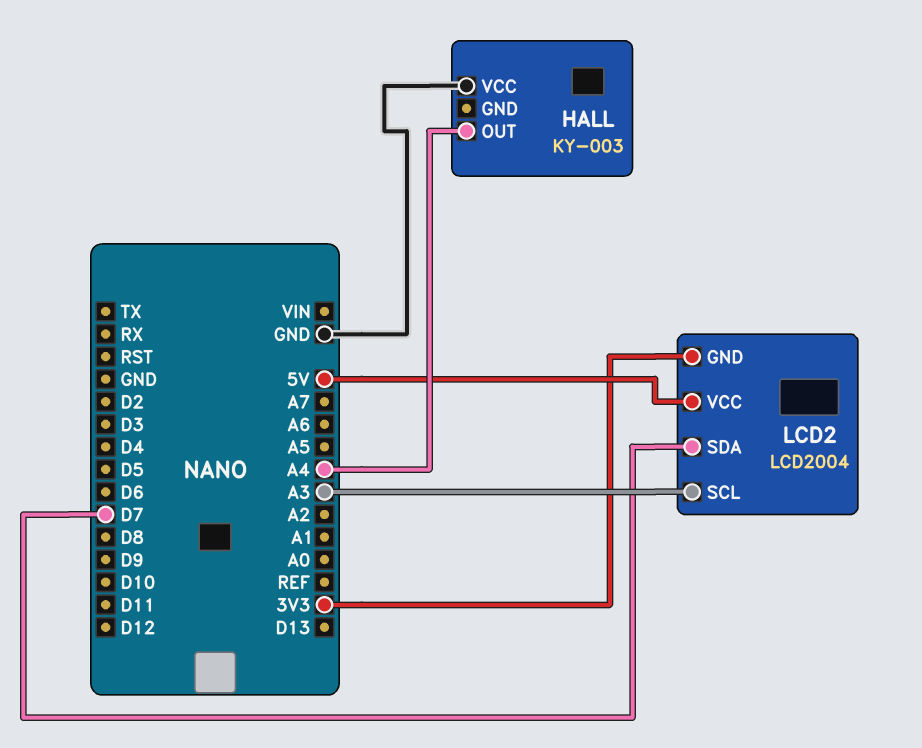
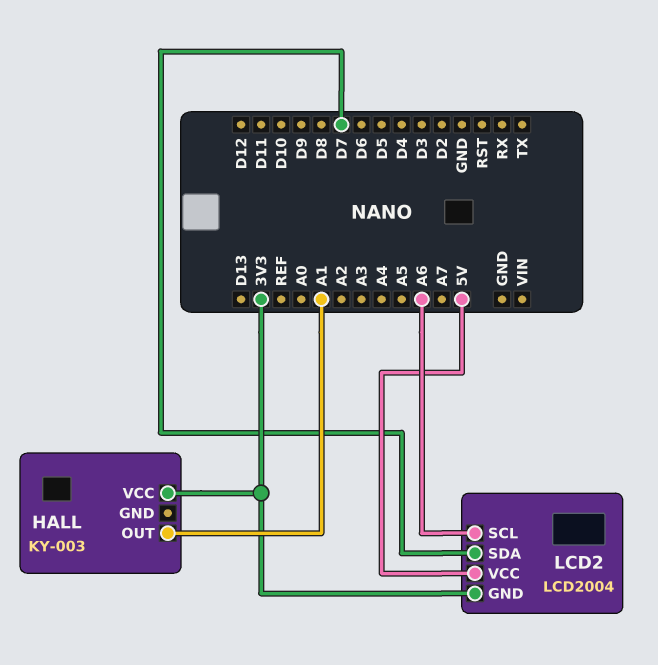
HALL pin OUT: A4 -> A1
HALL pin VCC: GND -> 3V3
LCD2 pin SCL: A3 -> A6

